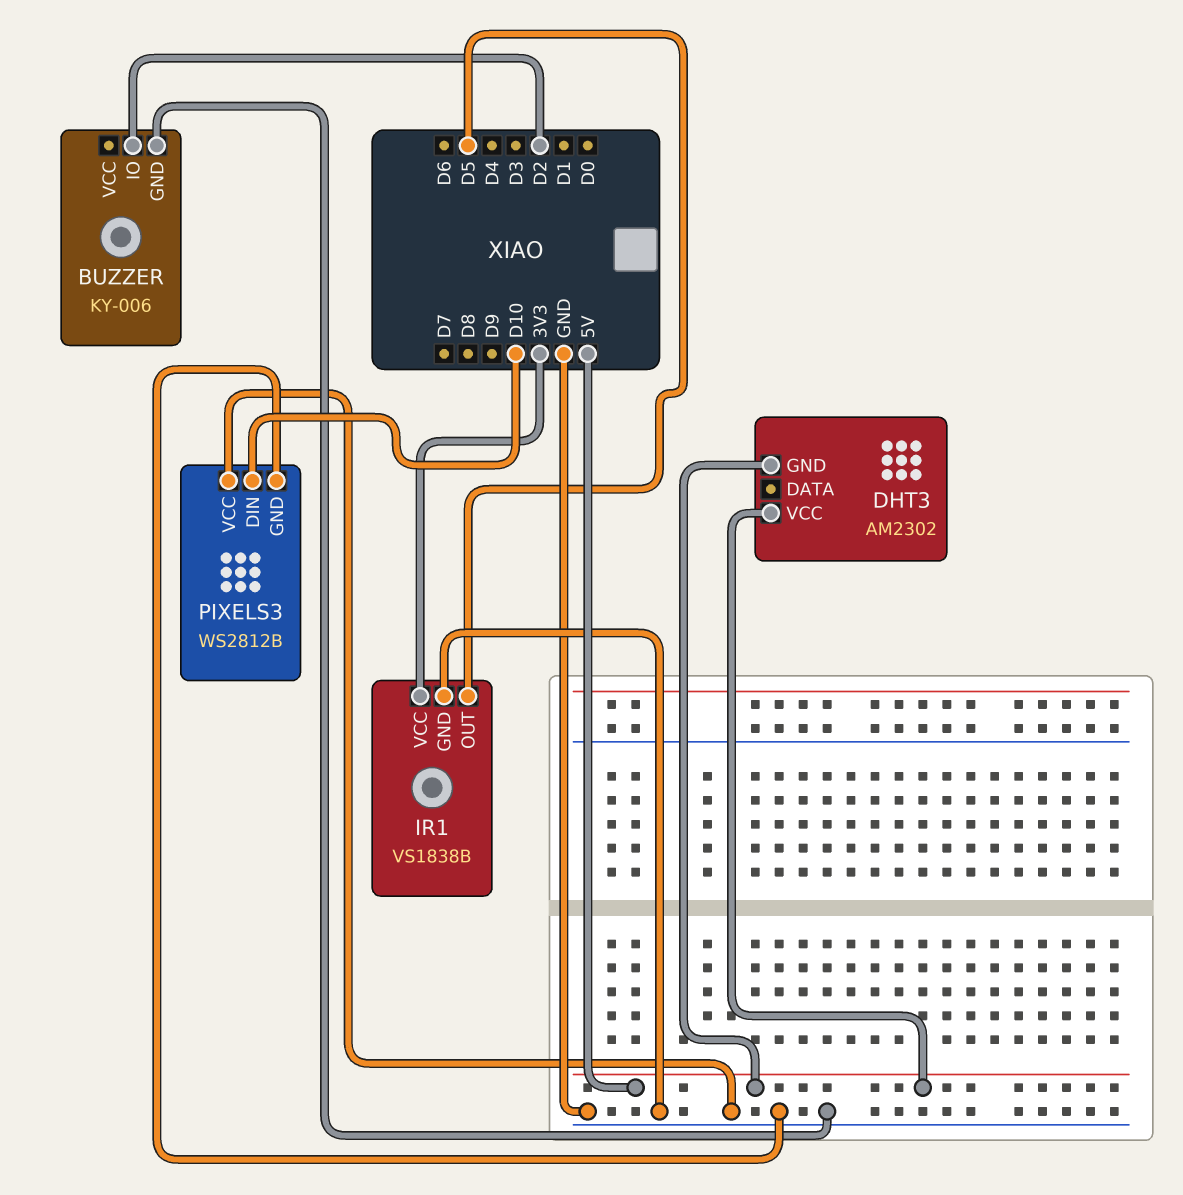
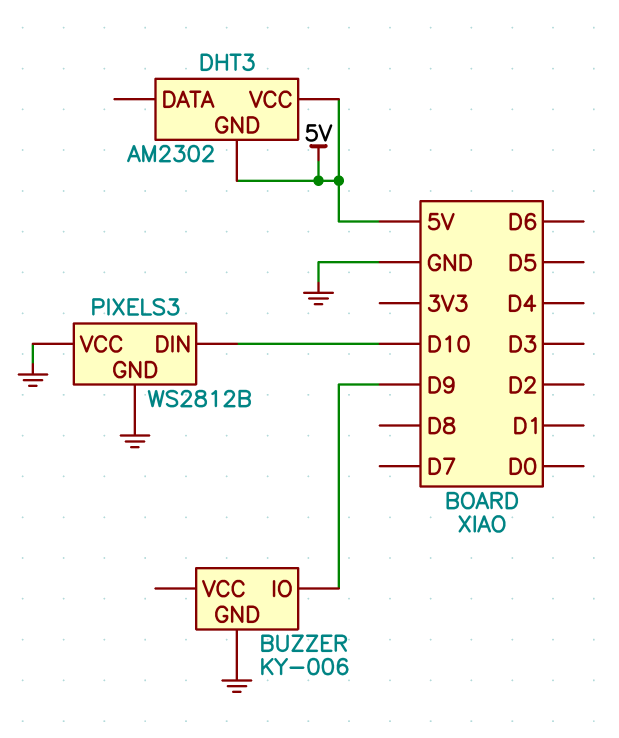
BUZZER pin IO: D2 -> D9
IR1: VS1838B -> none
IR1 pin GND: GND -> none
IR1 pin OUT: D5 -> none
IR1 pin VCC: 3V3 -> none

